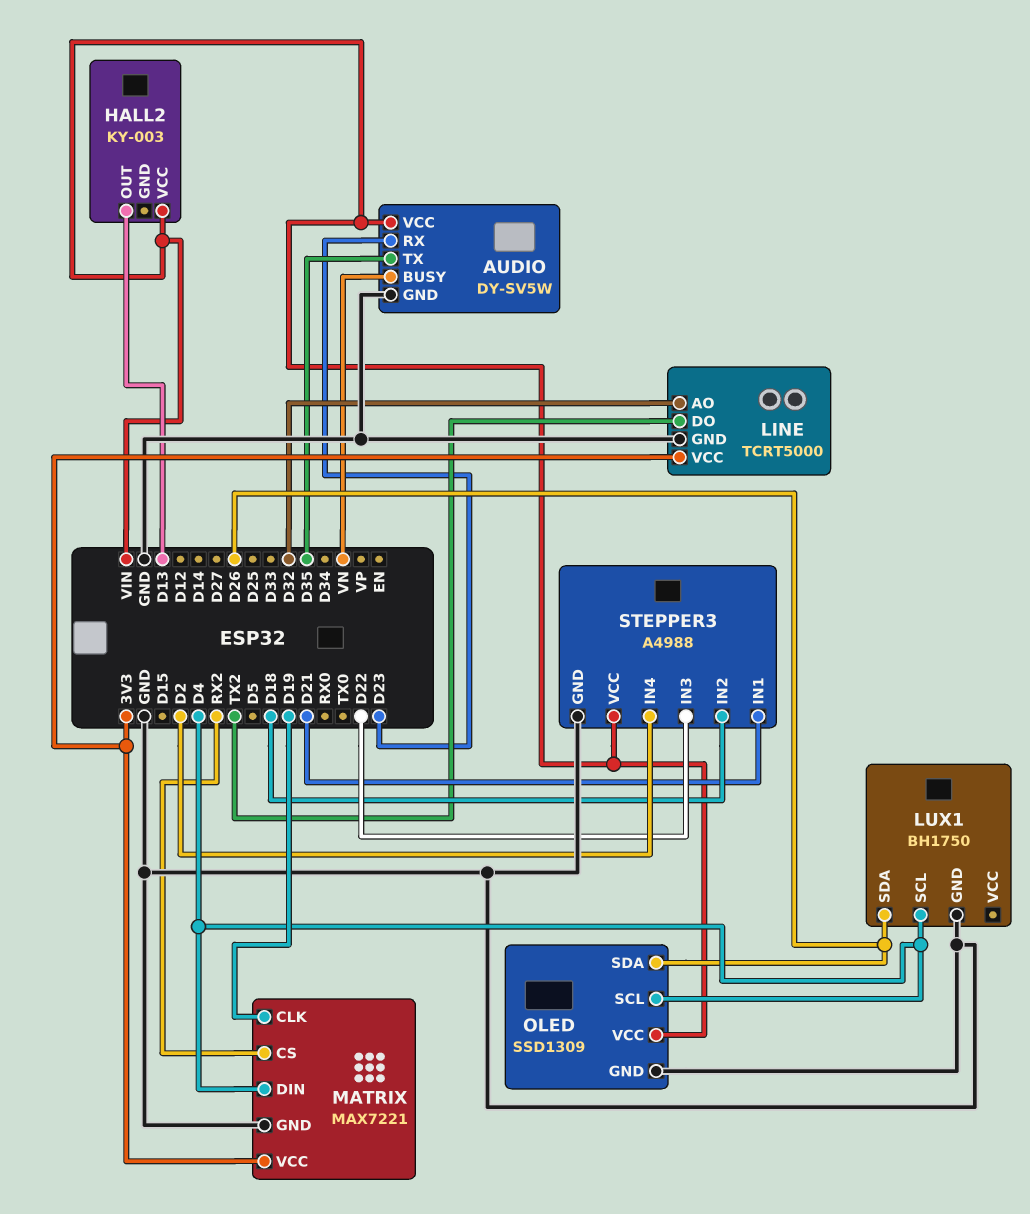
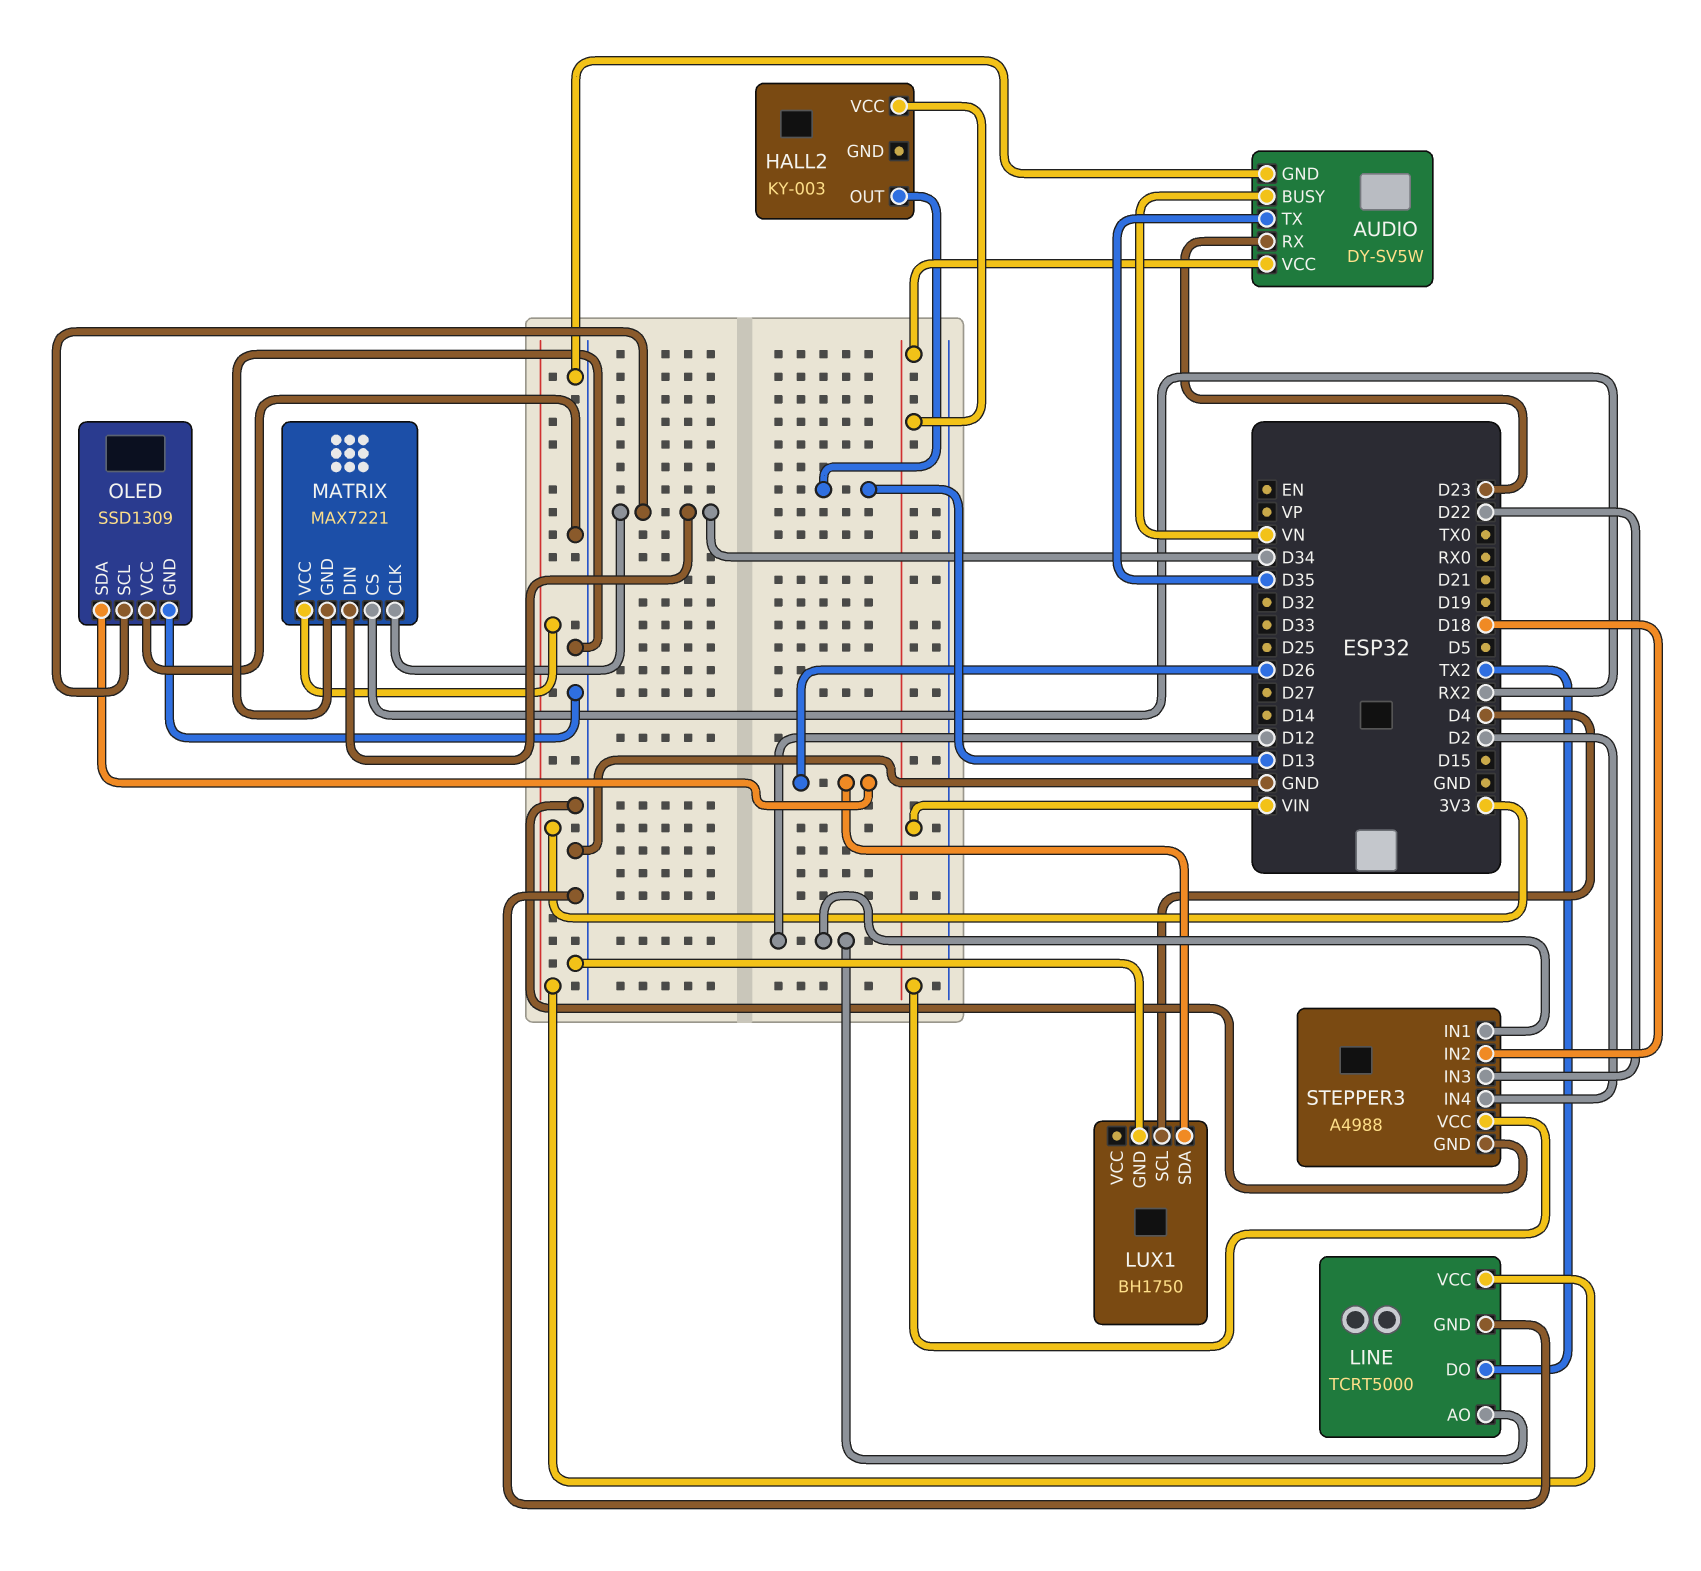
LINE pin AO: D32 -> D12
MATRIX pin CLK: D19 -> D34
MATRIX pin DIN: D4 -> D34
OLED pin SCL: D4 -> D34
OLED pin VCC: VIN -> GND
STEPPER3 pin IN1: D21 -> D12

